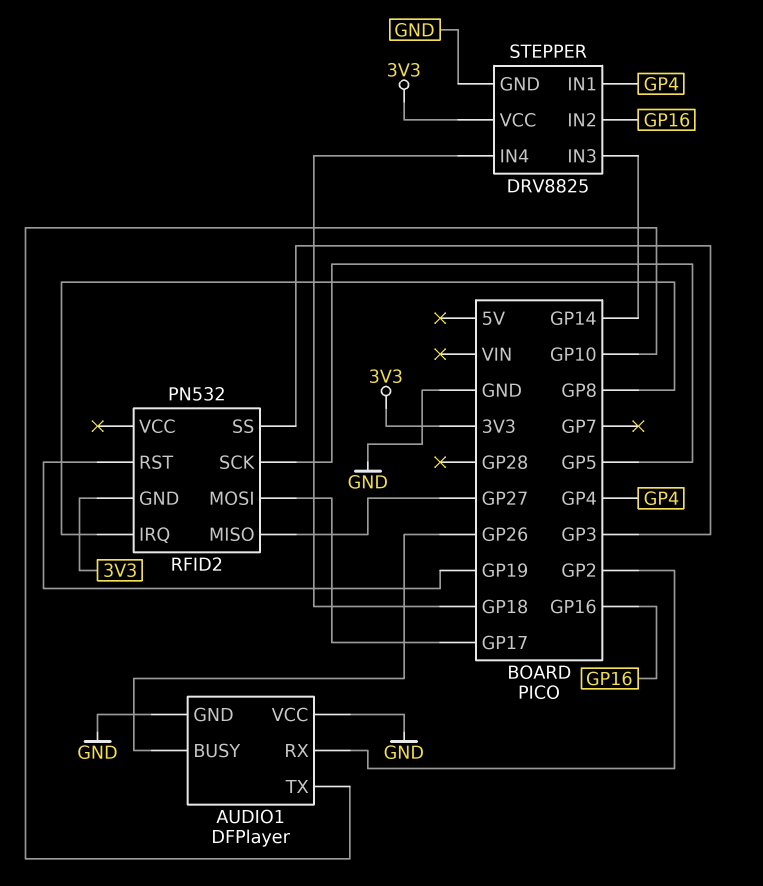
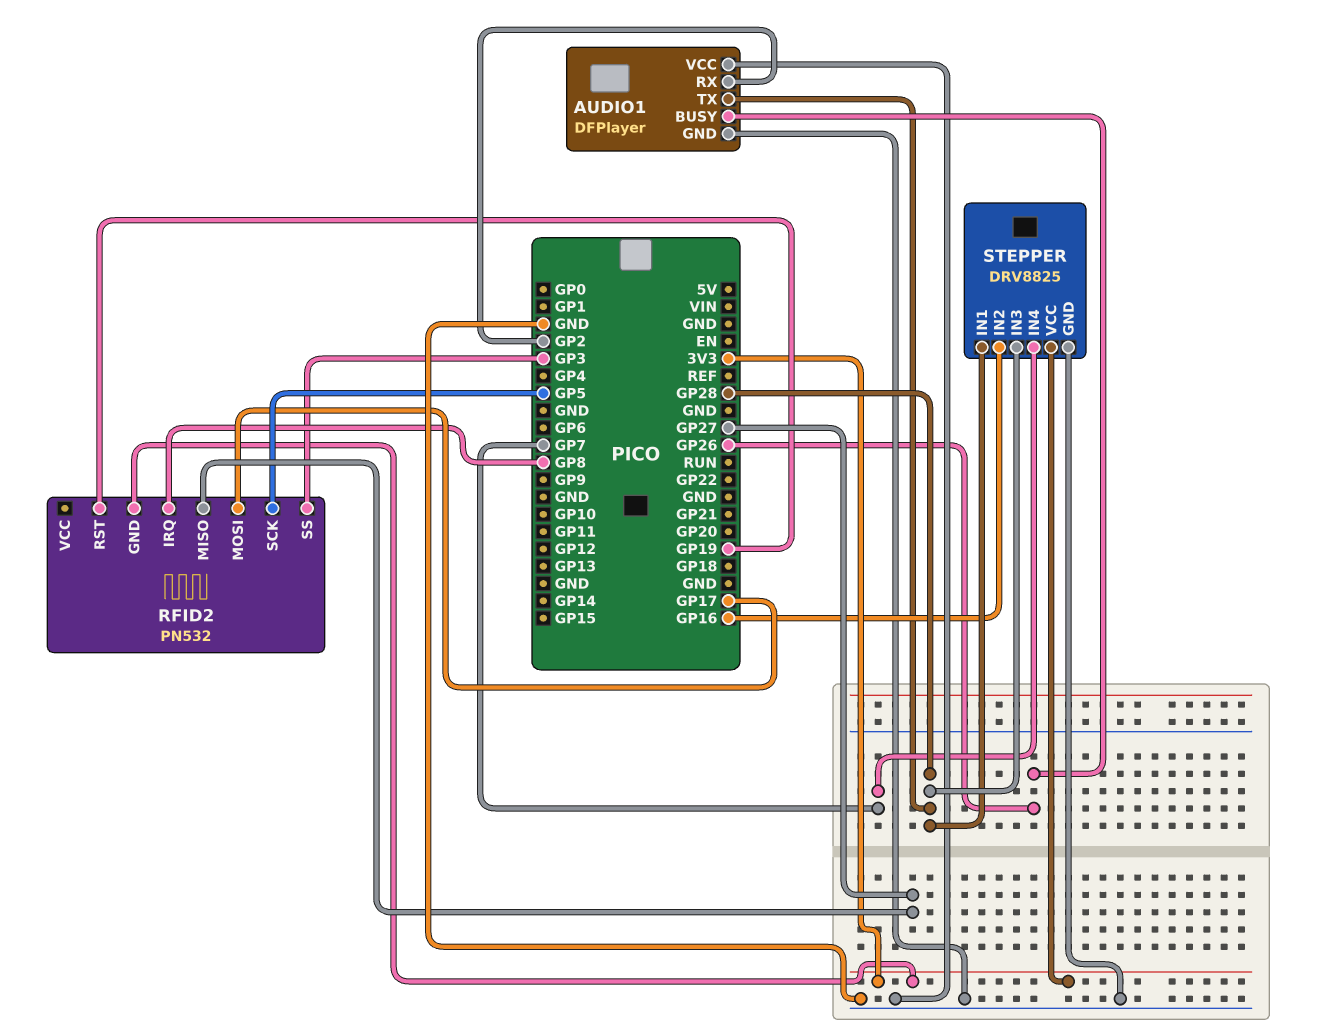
AUDIO1 pin TX: GP10 -> GP28
STEPPER pin IN1: GP4 -> GP28
STEPPER pin IN3: GP14 -> GP28
STEPPER pin IN4: GP18 -> GP7

